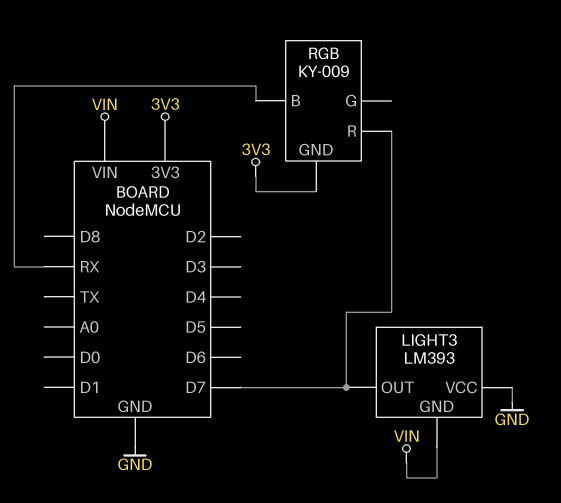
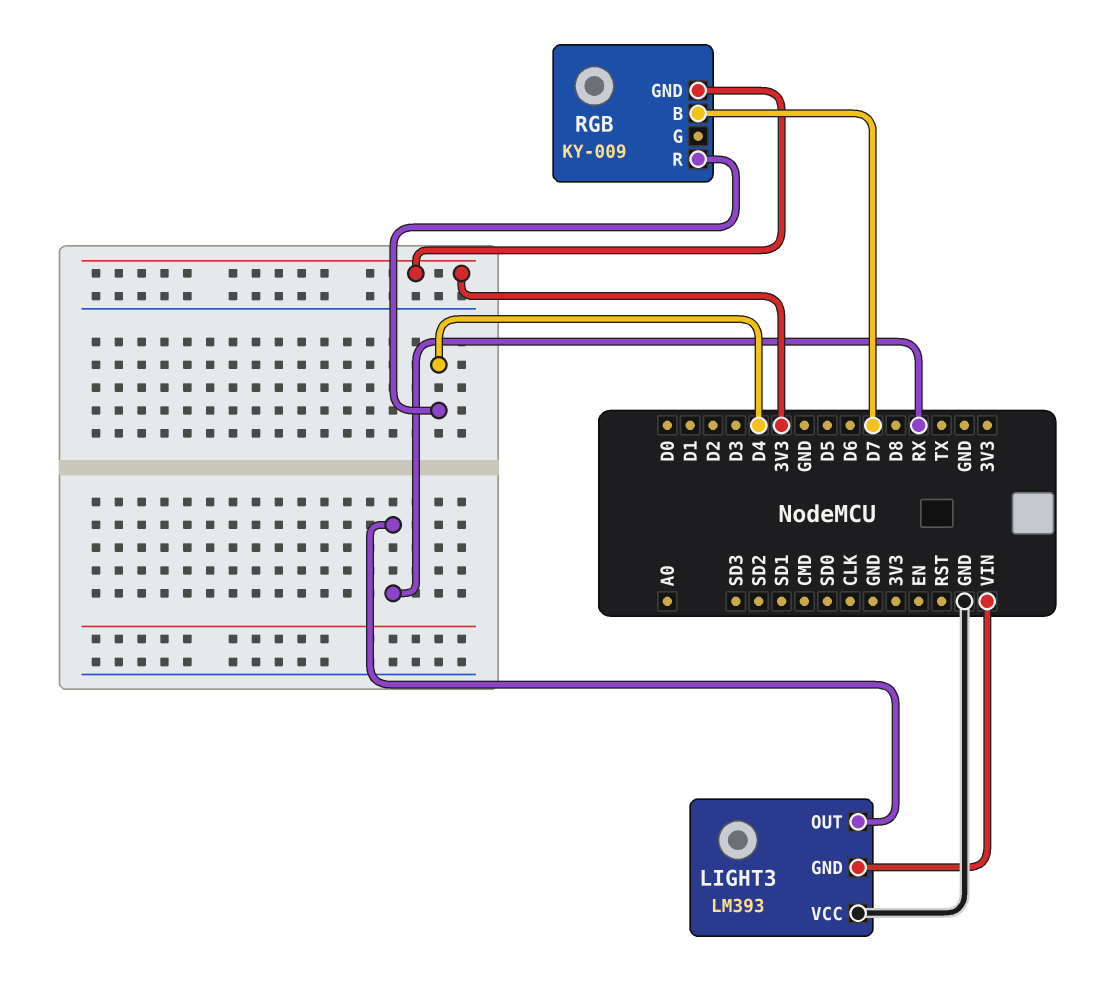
LIGHT3 pin OUT: D7 -> RX
RGB pin B: RX -> D7
RGB pin R: D7 -> D4

